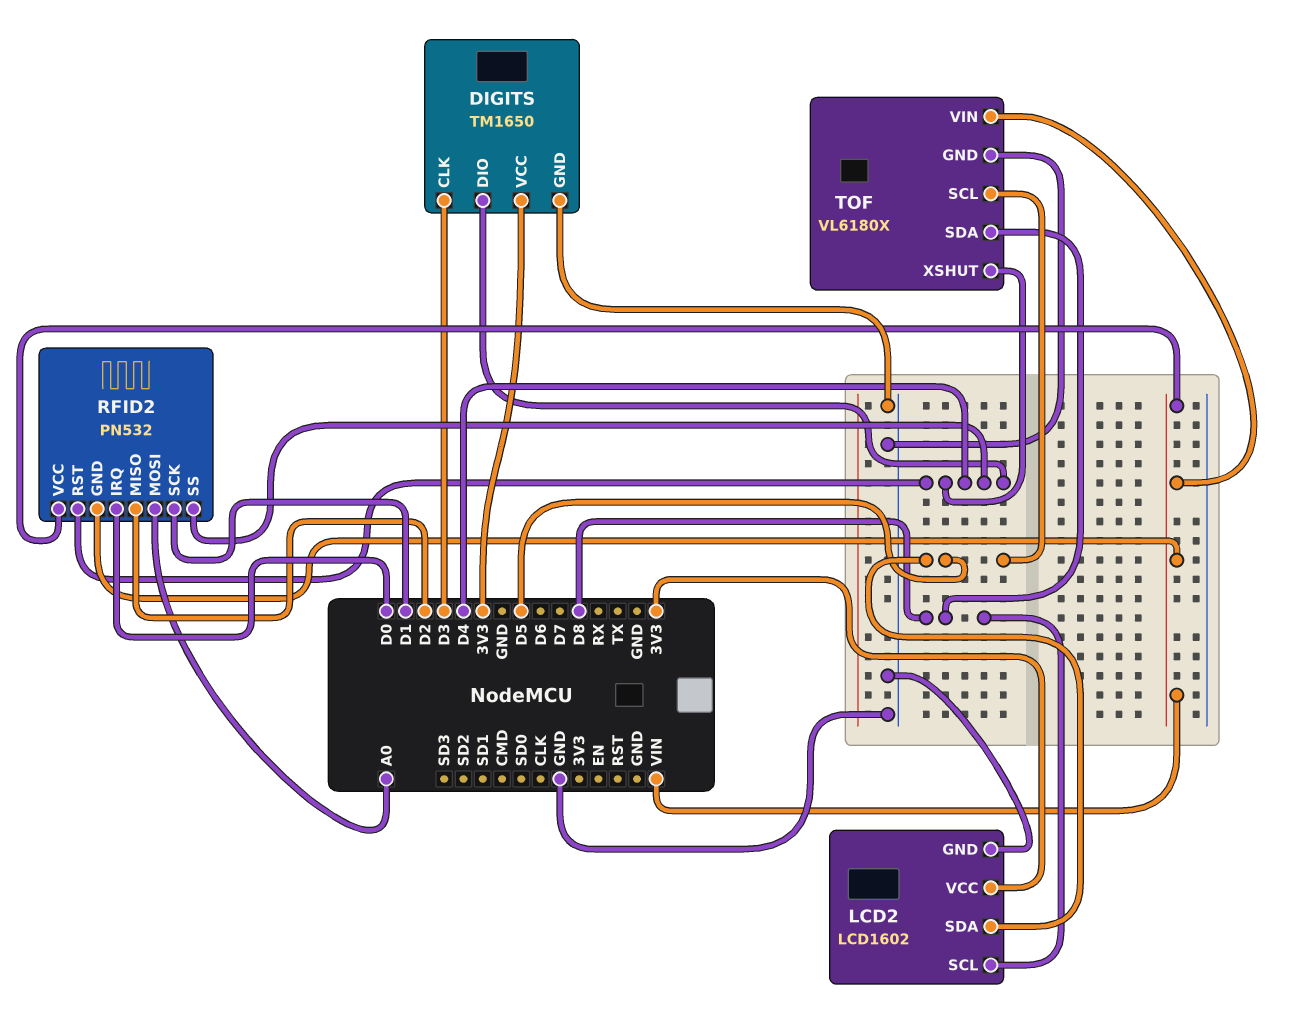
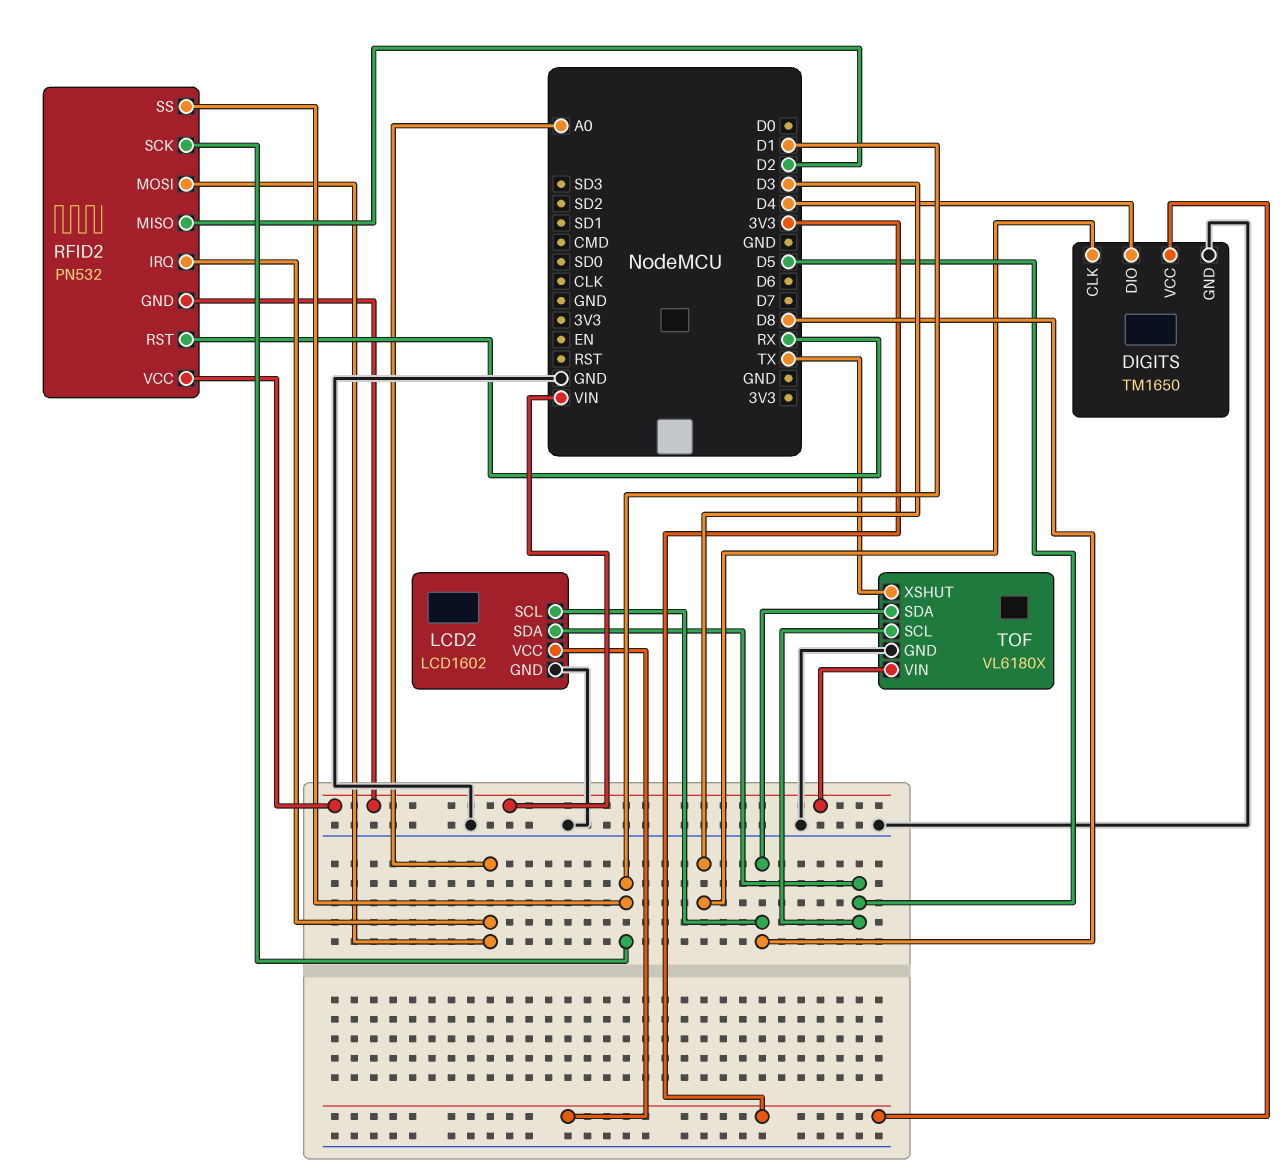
RFID2 pin IRQ: D0 -> A0
RFID2 pin RST: D4 -> RX
RFID2 pin SS: D4 -> D1
TOF pin XSHUT: D4 -> TX

